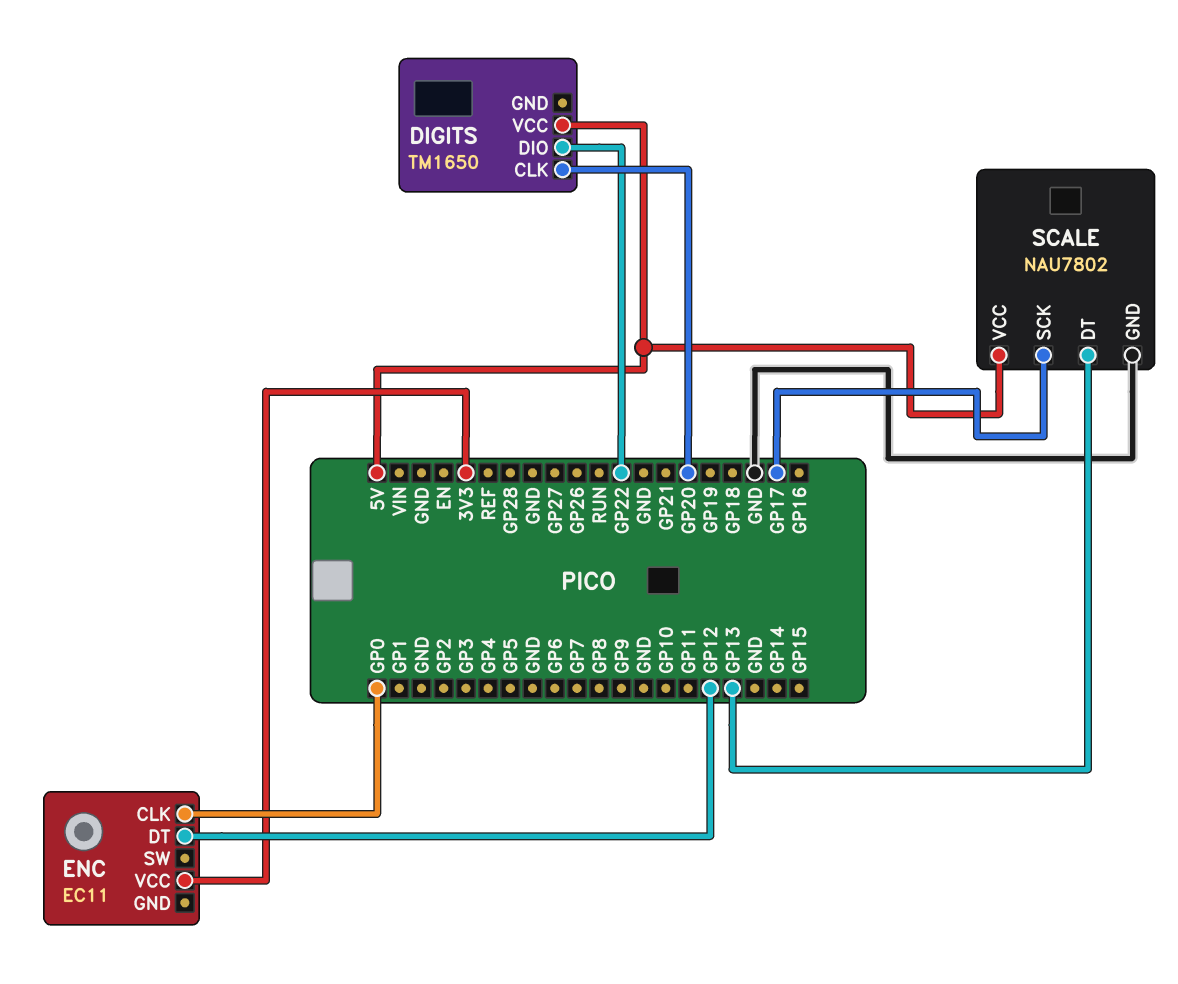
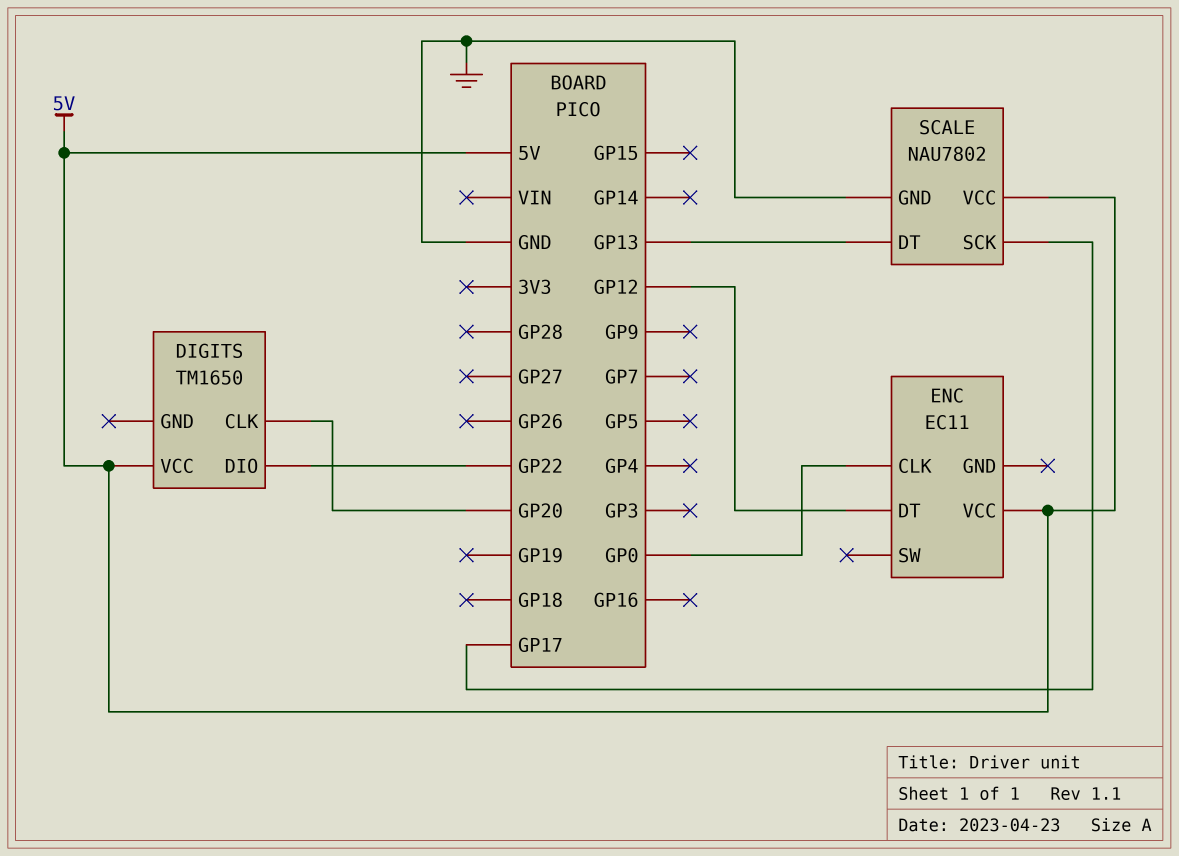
ENC pin VCC: 3V3 -> 5V

